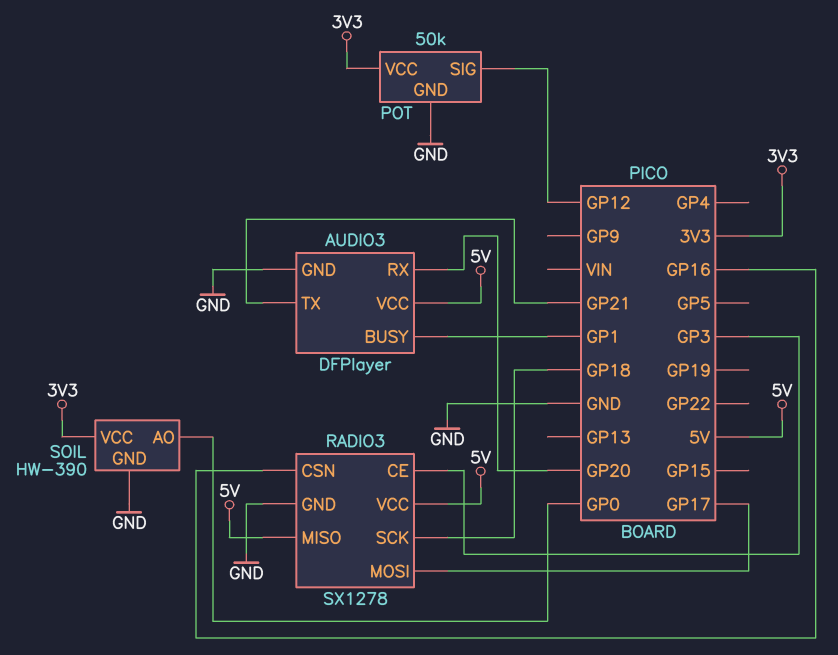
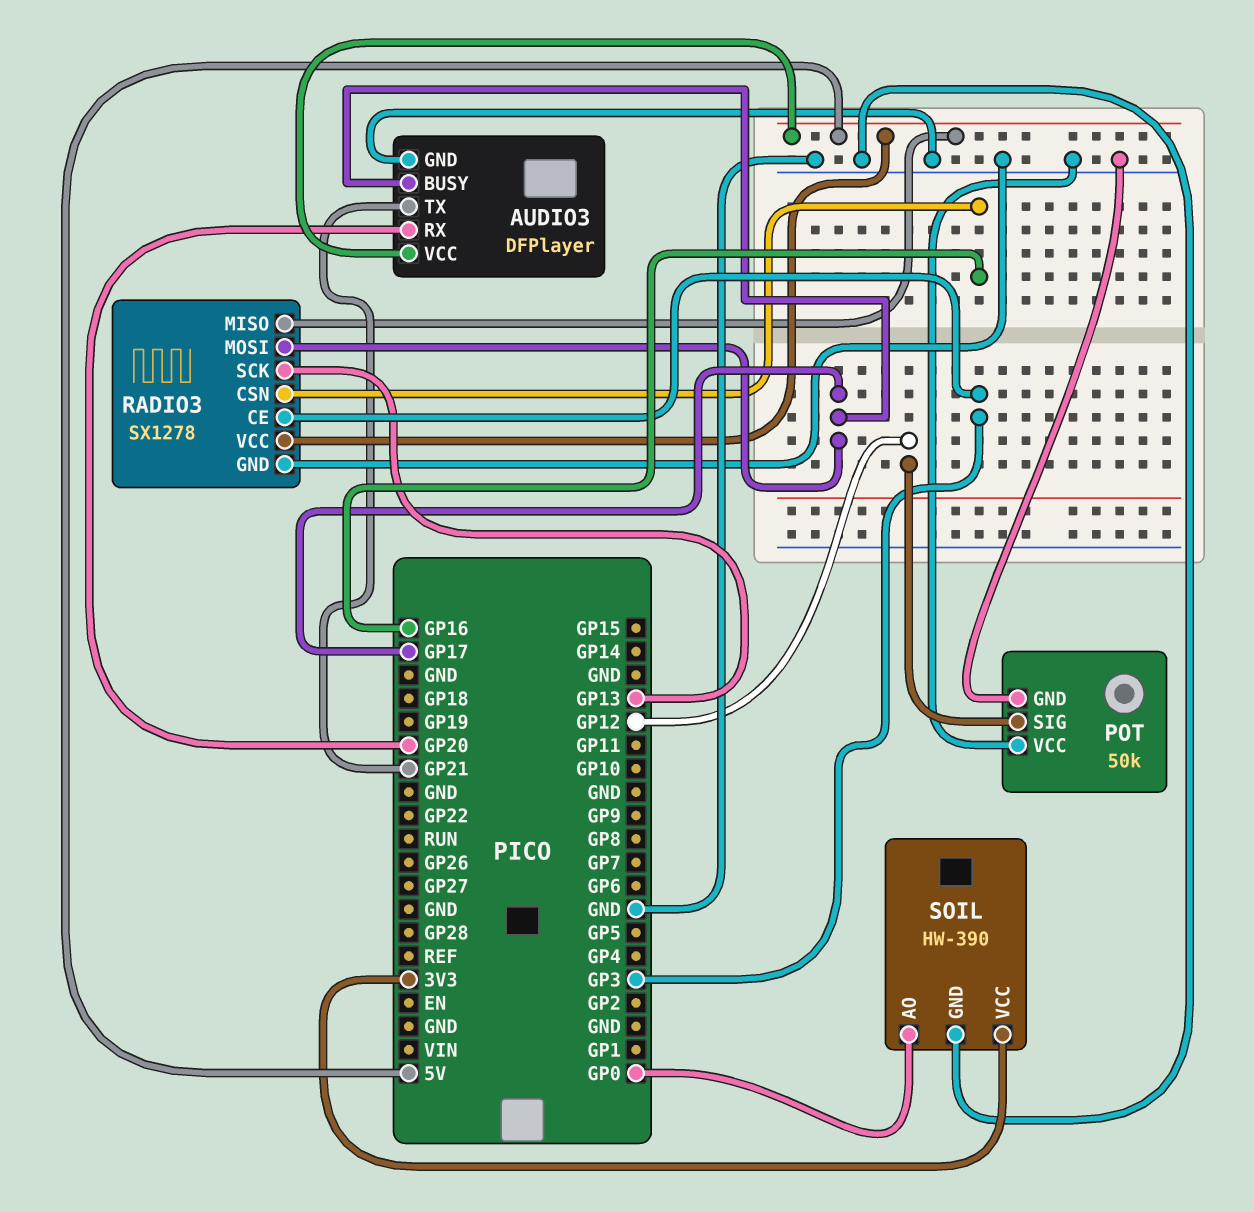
AUDIO3 pin BUSY: GP1 -> GP17
POT pin VCC: 3V3 -> GND
RADIO3 pin SCK: GP18 -> GP13

